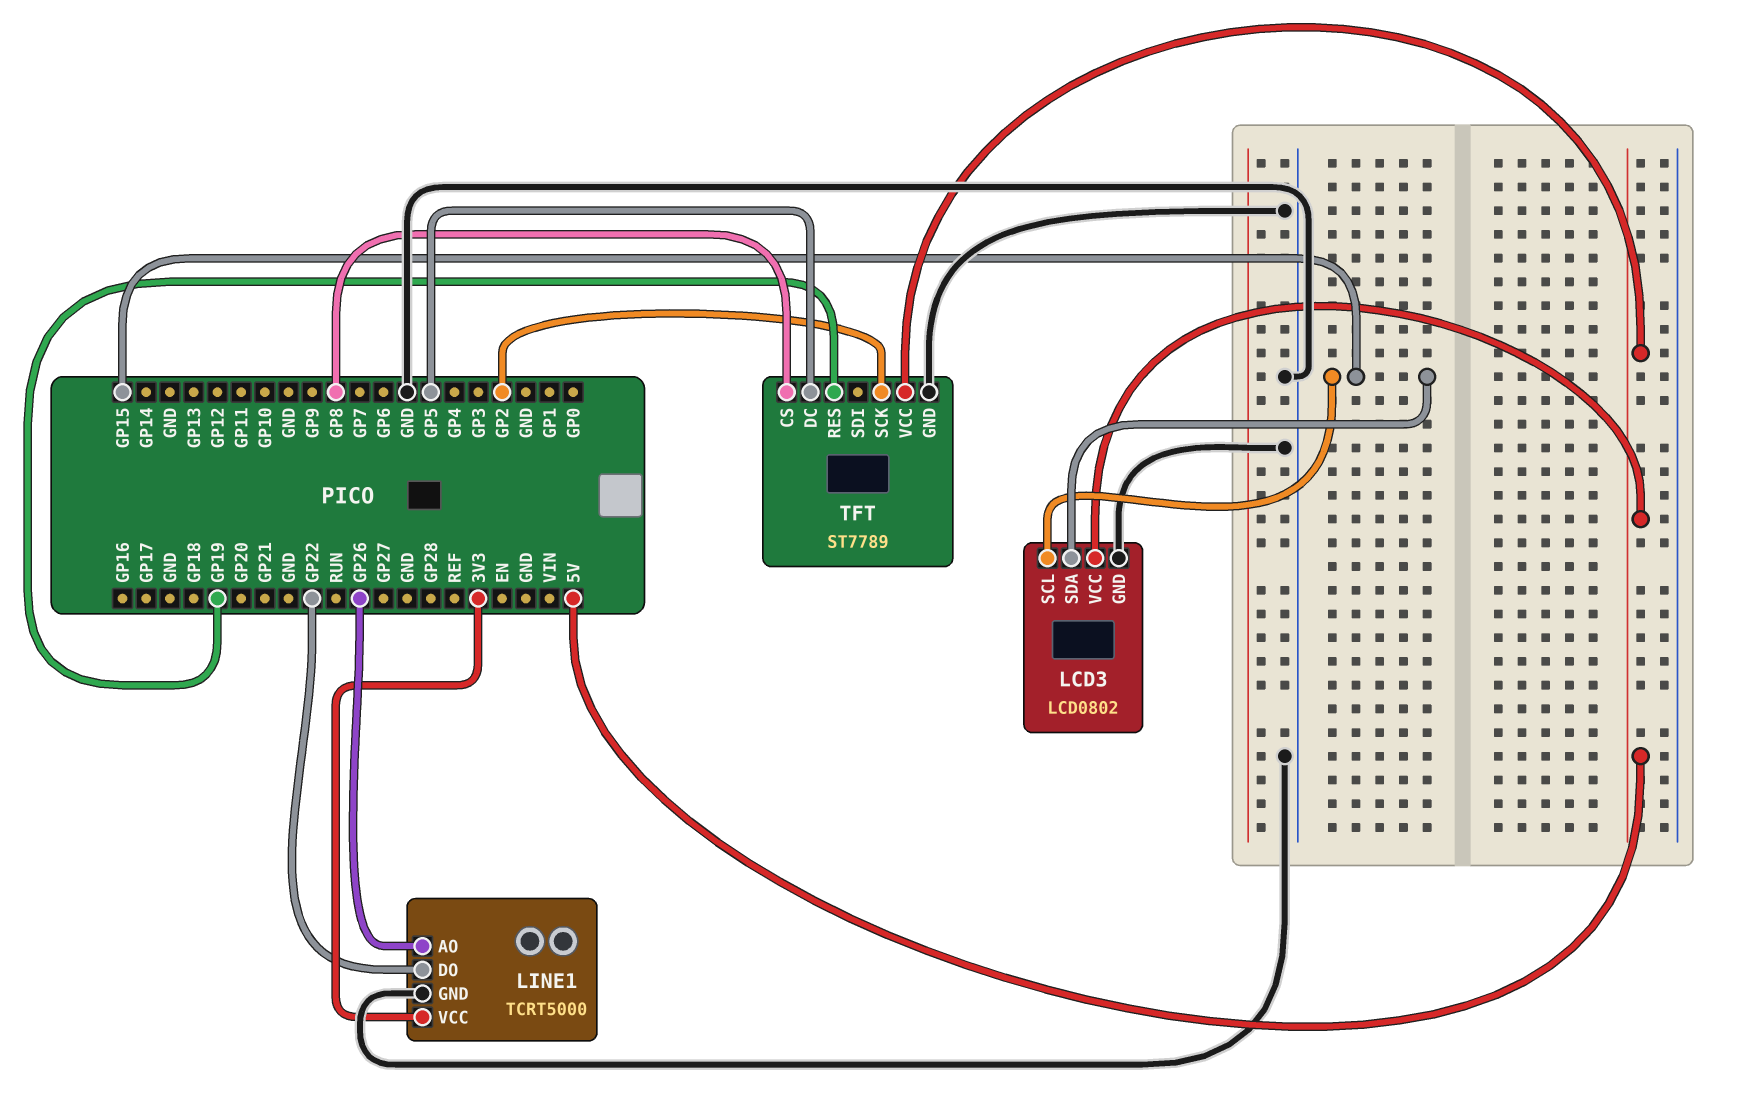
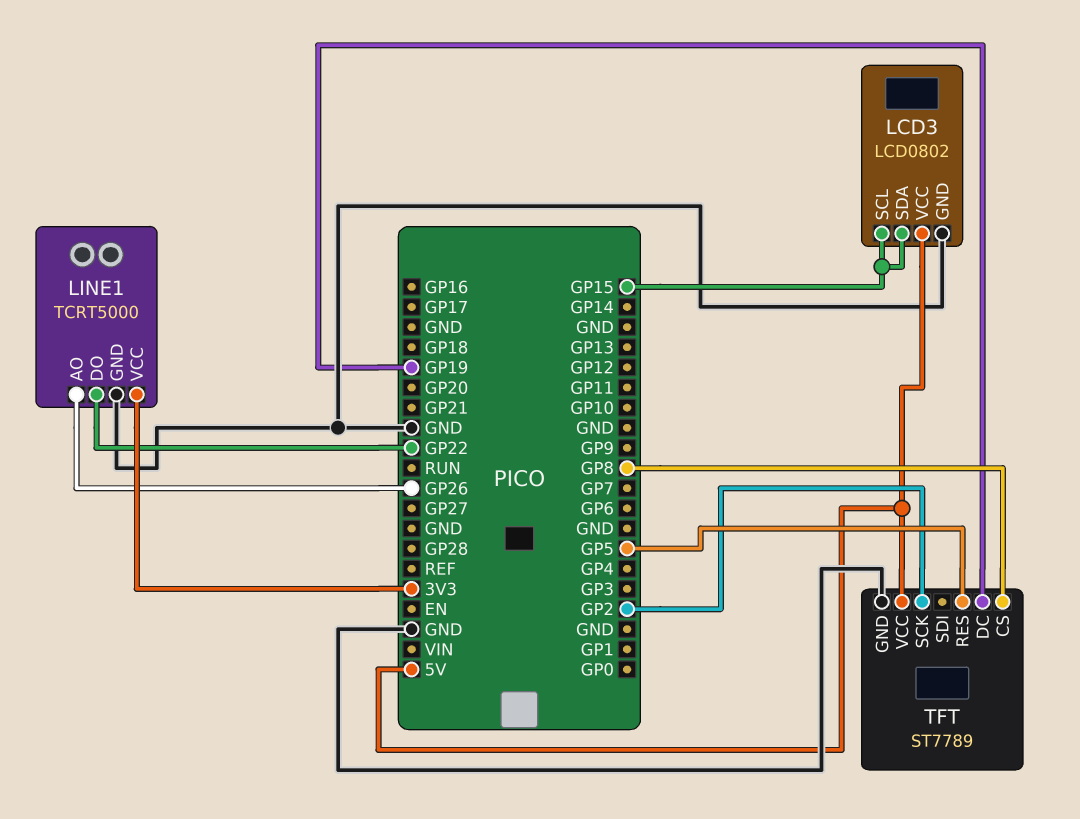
TFT pin DC: GP5 -> GP19
TFT pin RES: GP19 -> GP5

